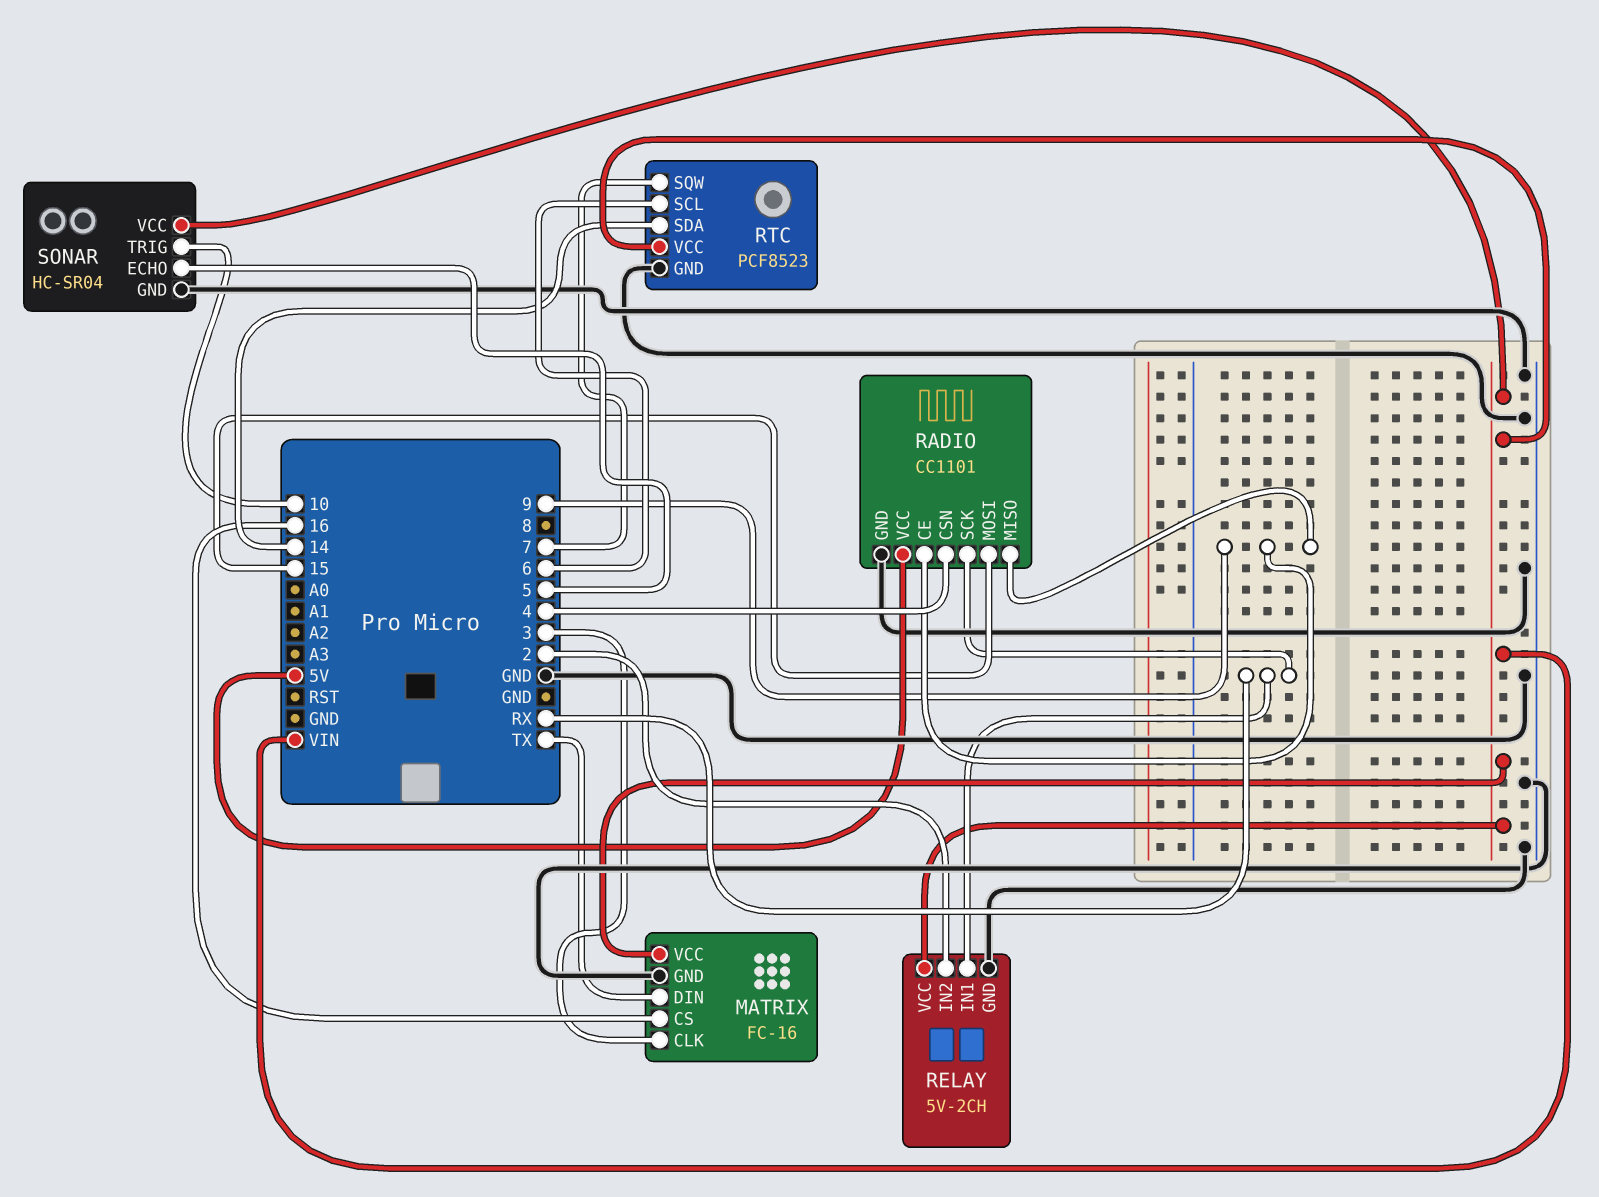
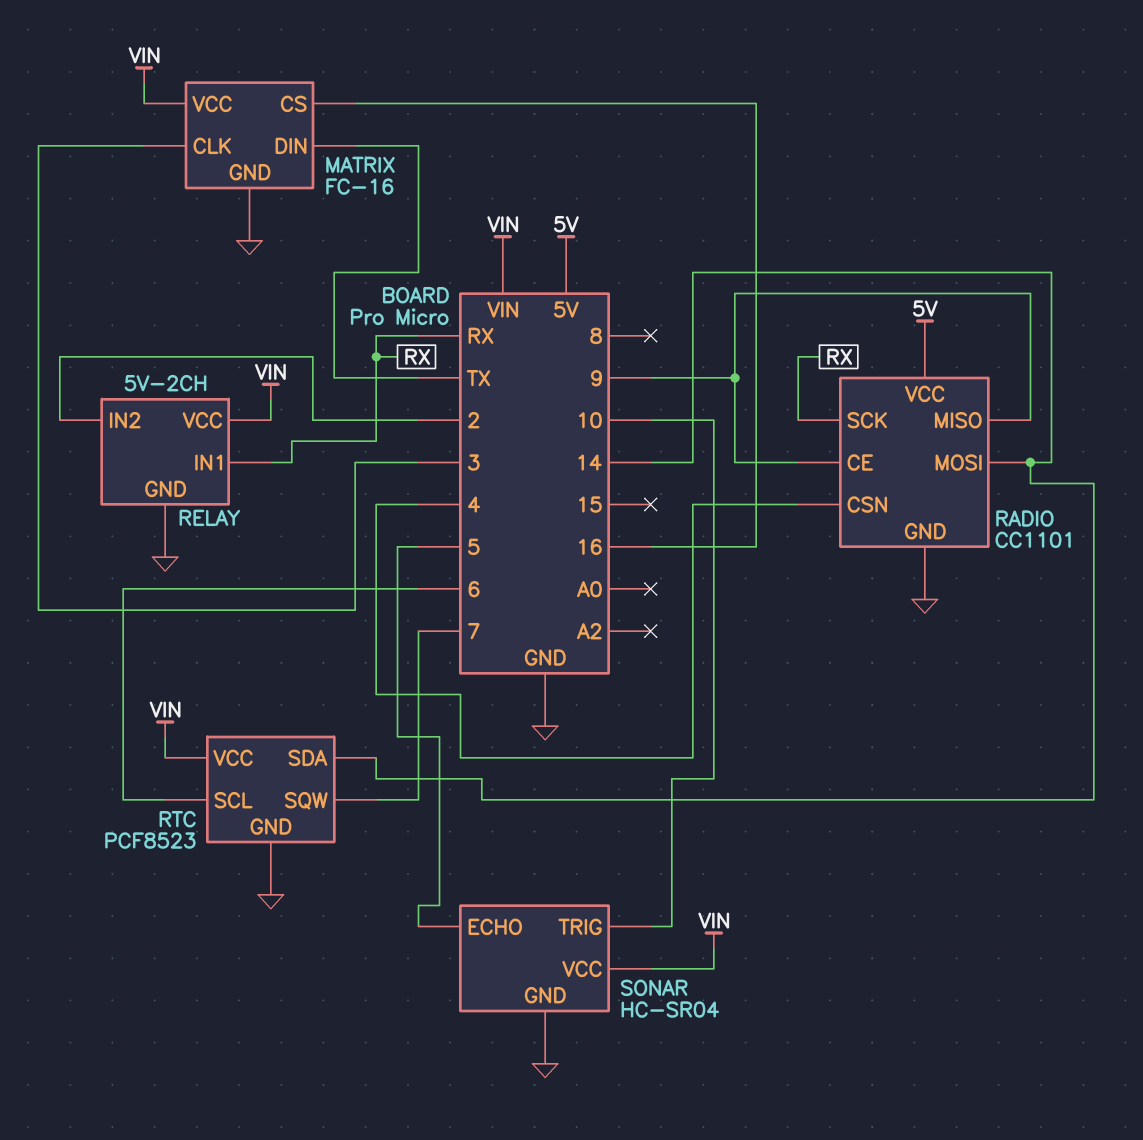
RADIO pin MOSI: 15 -> 14

